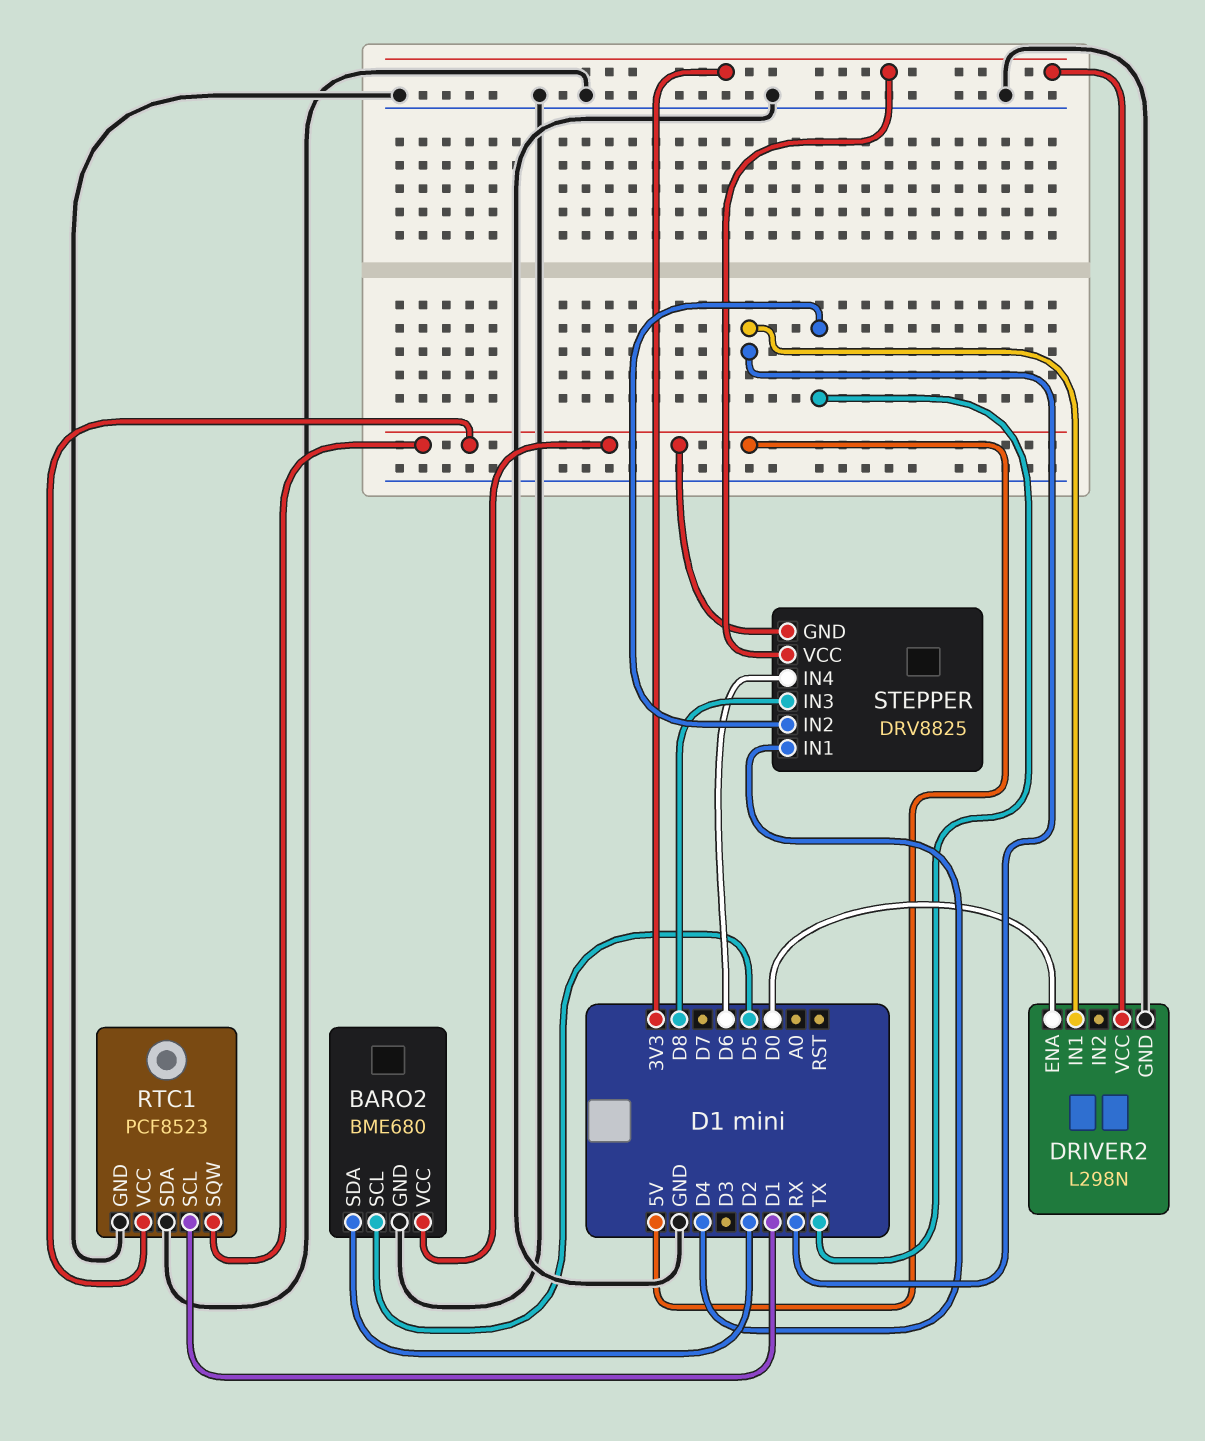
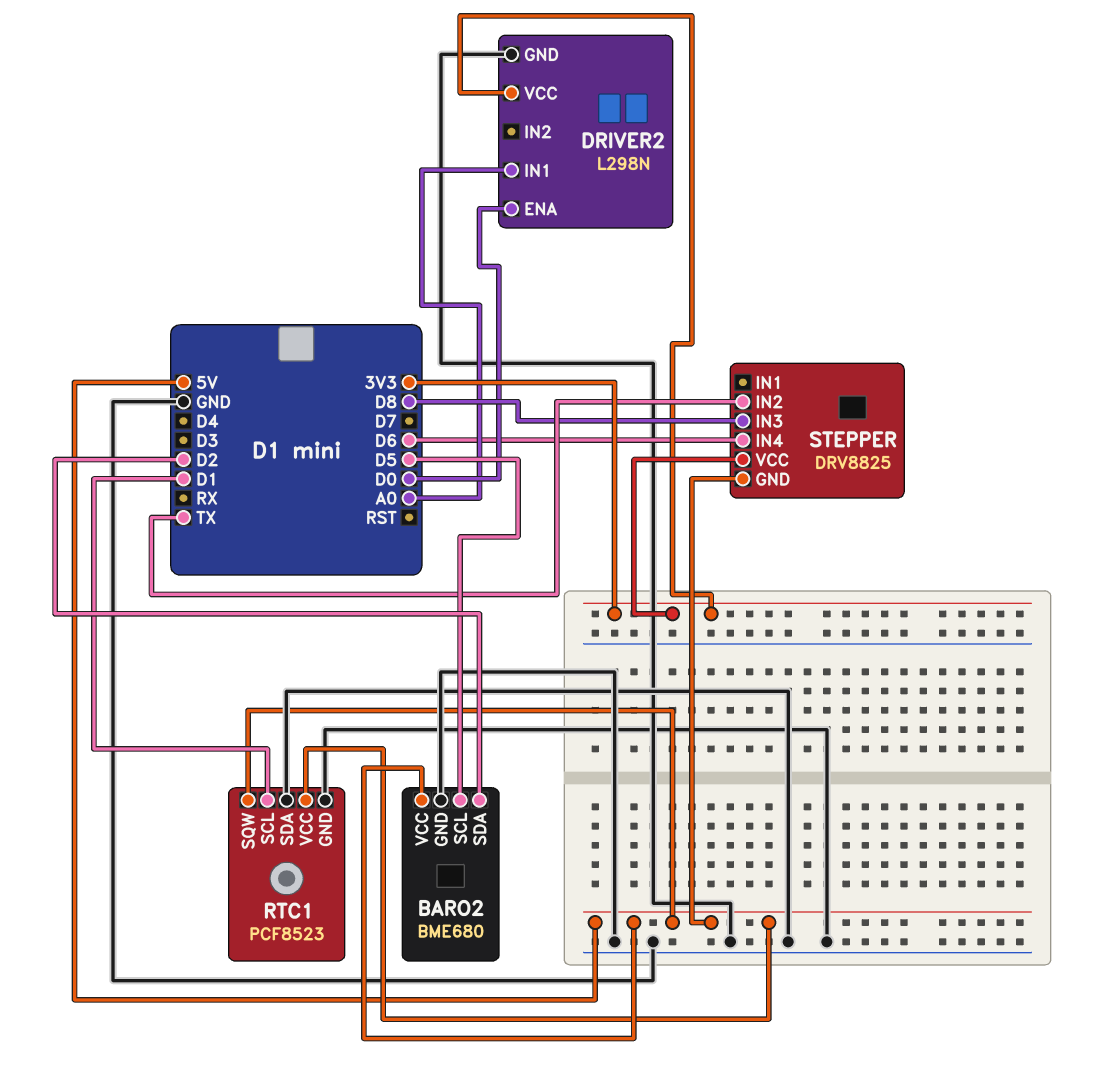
DRIVER2 pin IN1: RX -> A0
STEPPER pin IN1: D4 -> none

